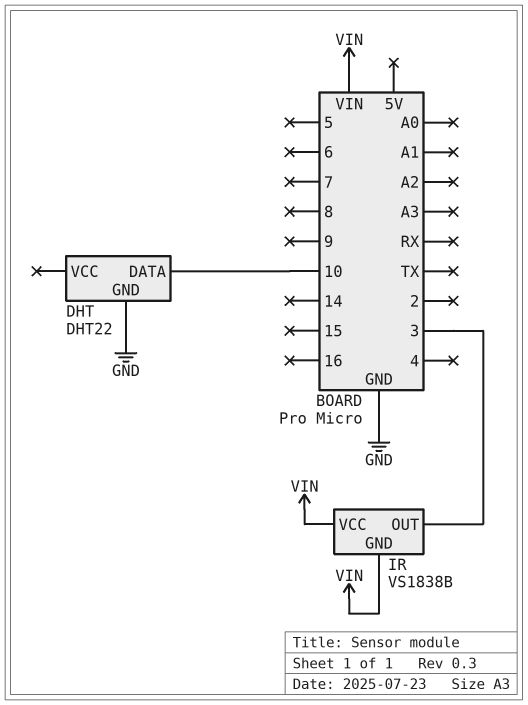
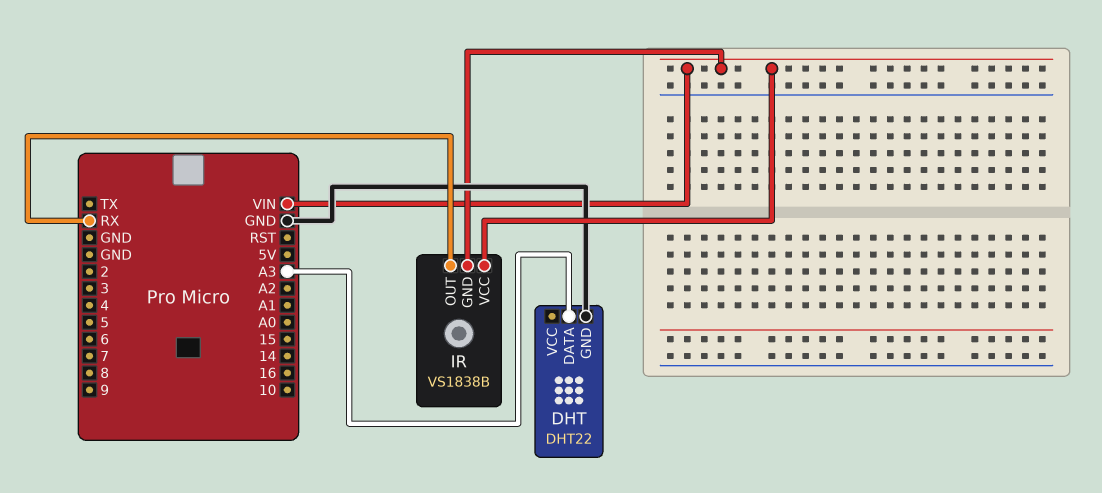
DHT pin DATA: 10 -> A3
IR pin OUT: 3 -> RX

